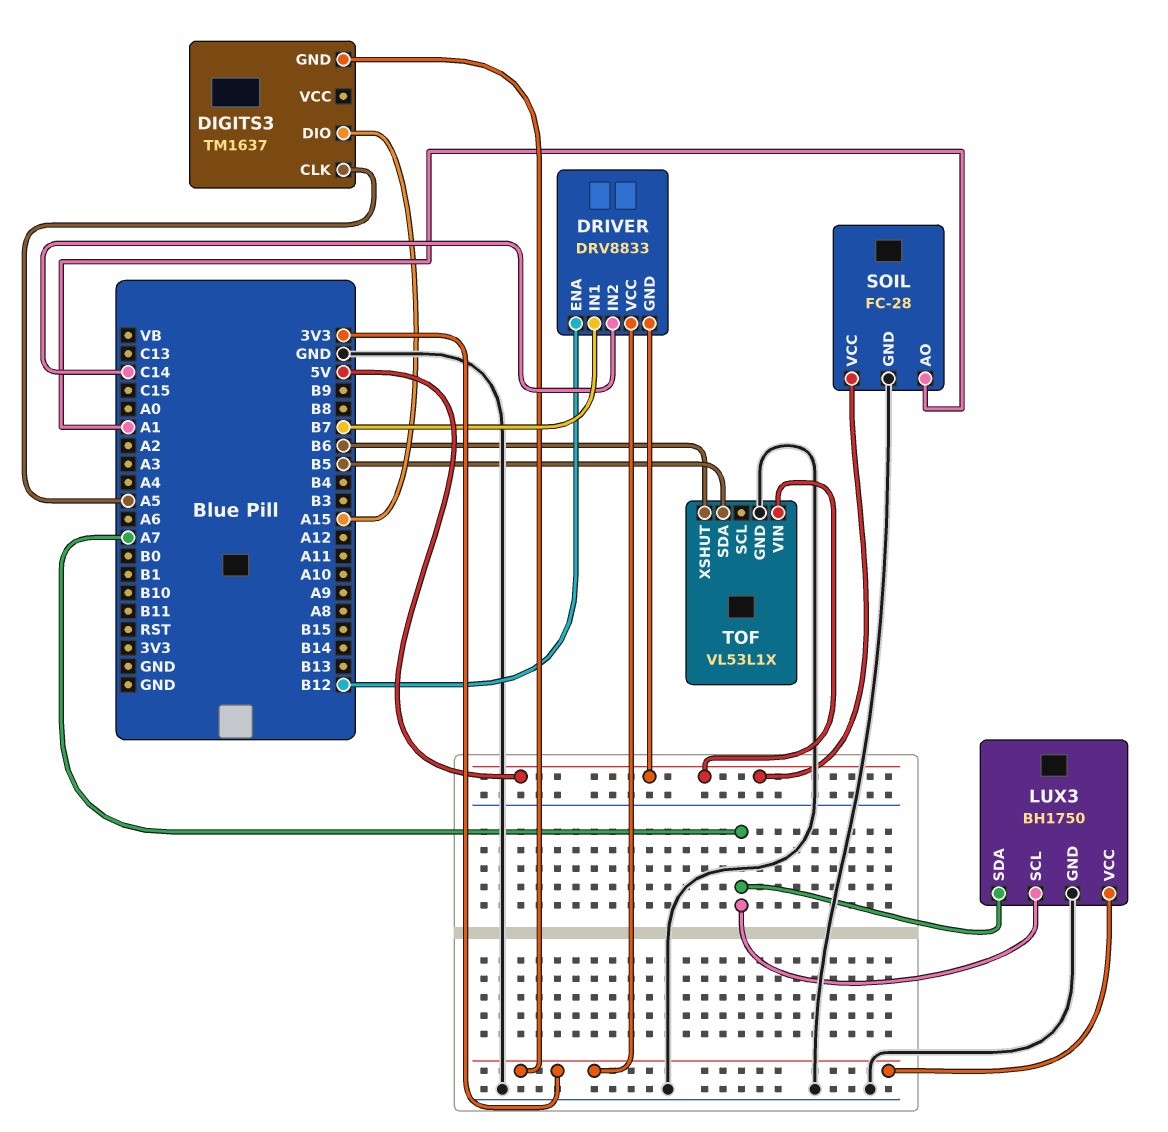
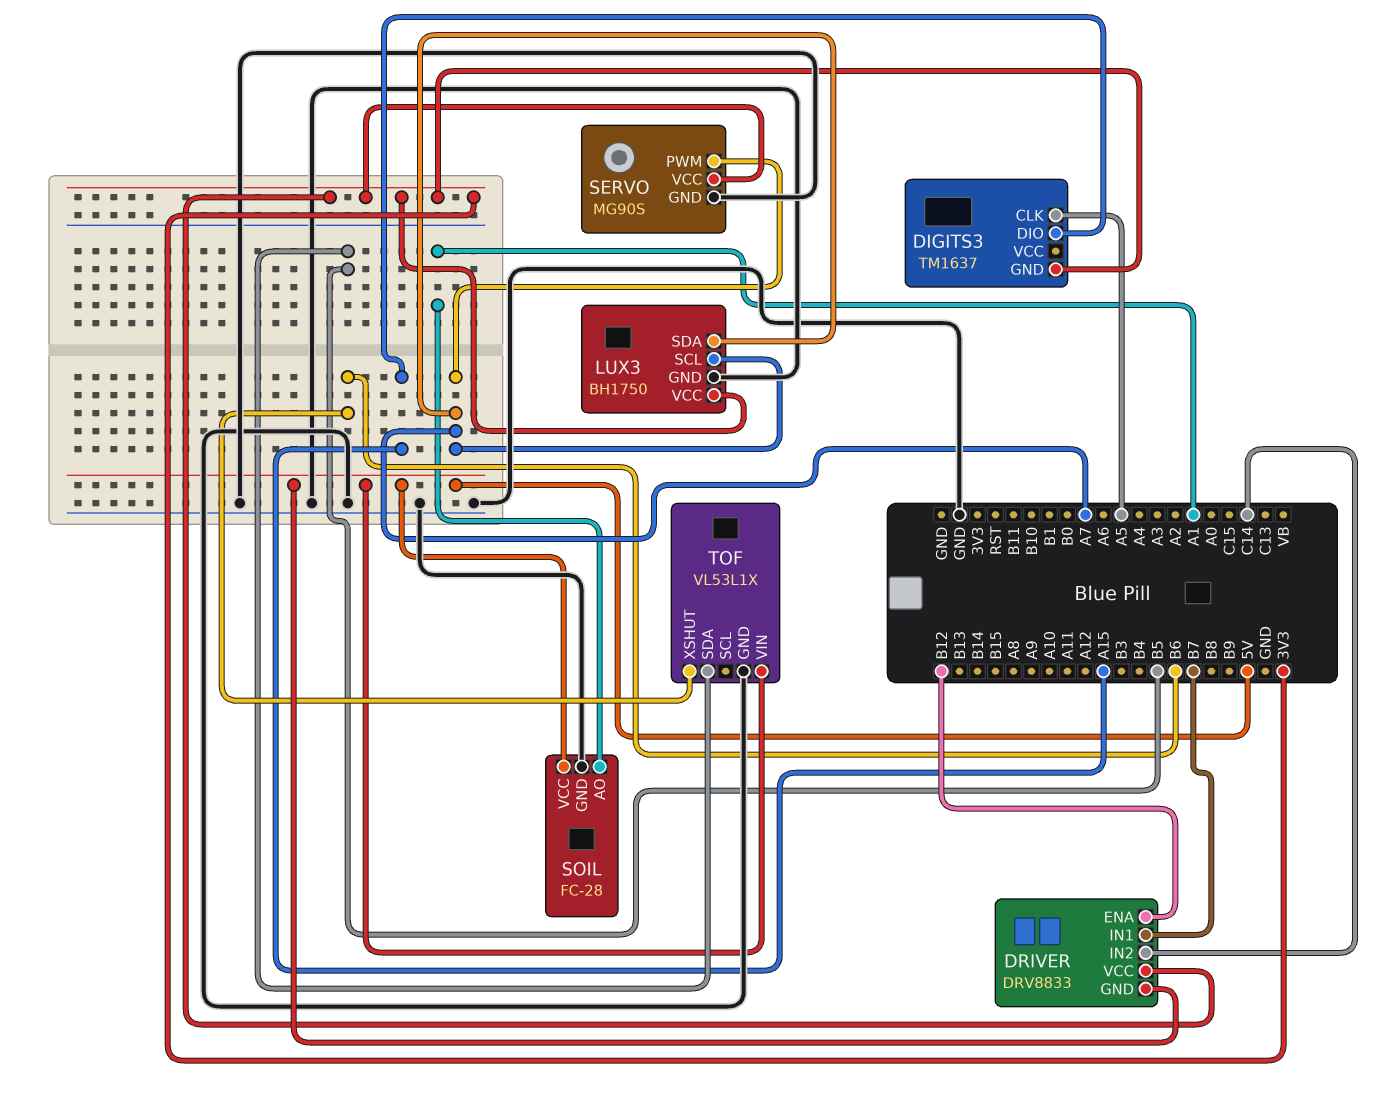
SERVO: none -> MG90S
SERVO pin GND: none -> GND
SERVO pin PWM: none -> A7
SERVO pin VCC: none -> 3V3

